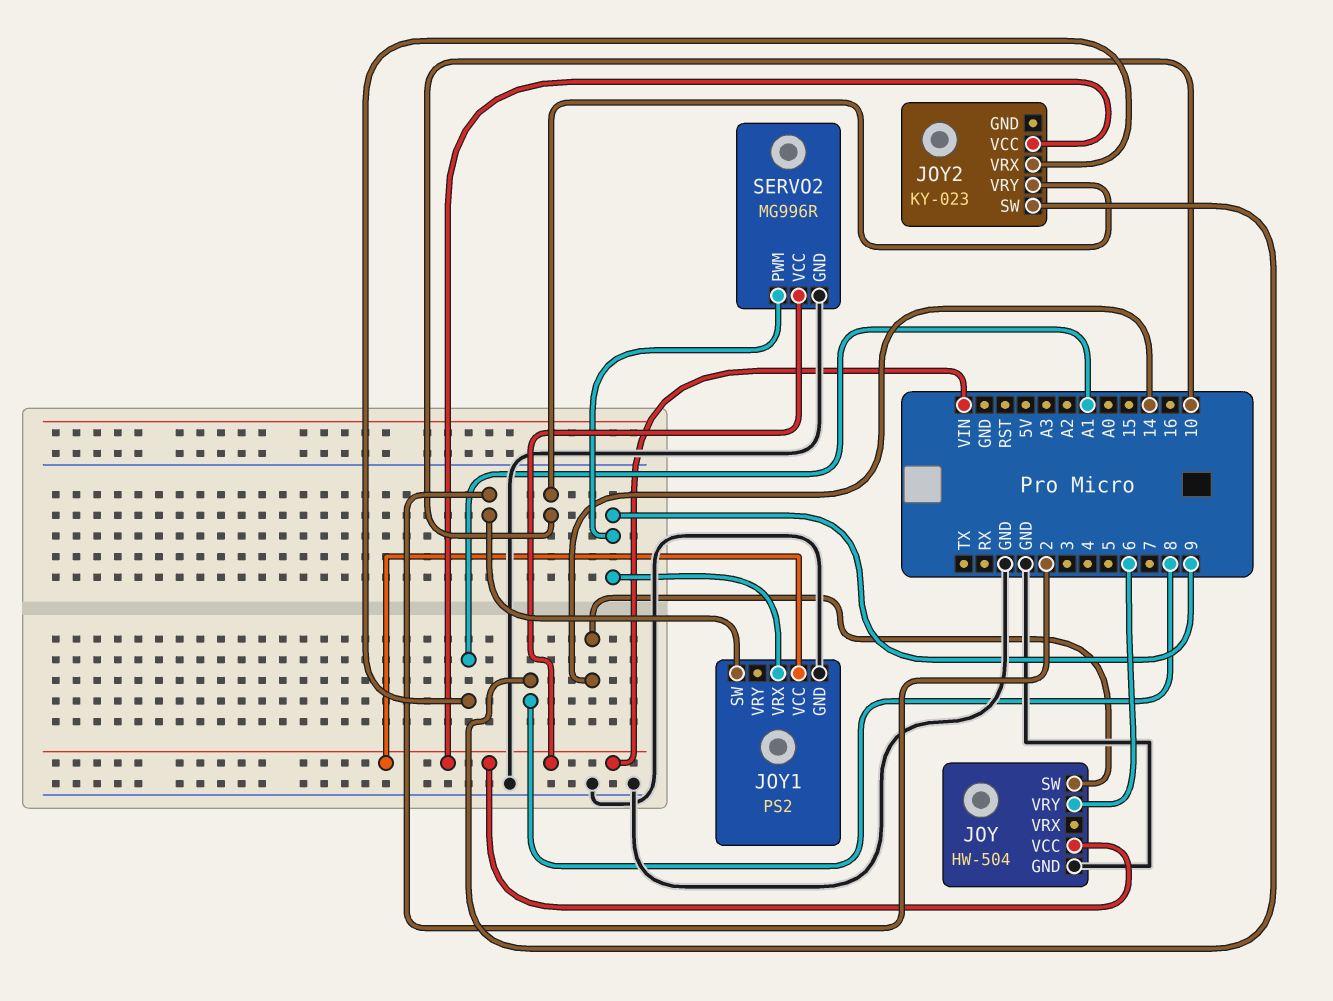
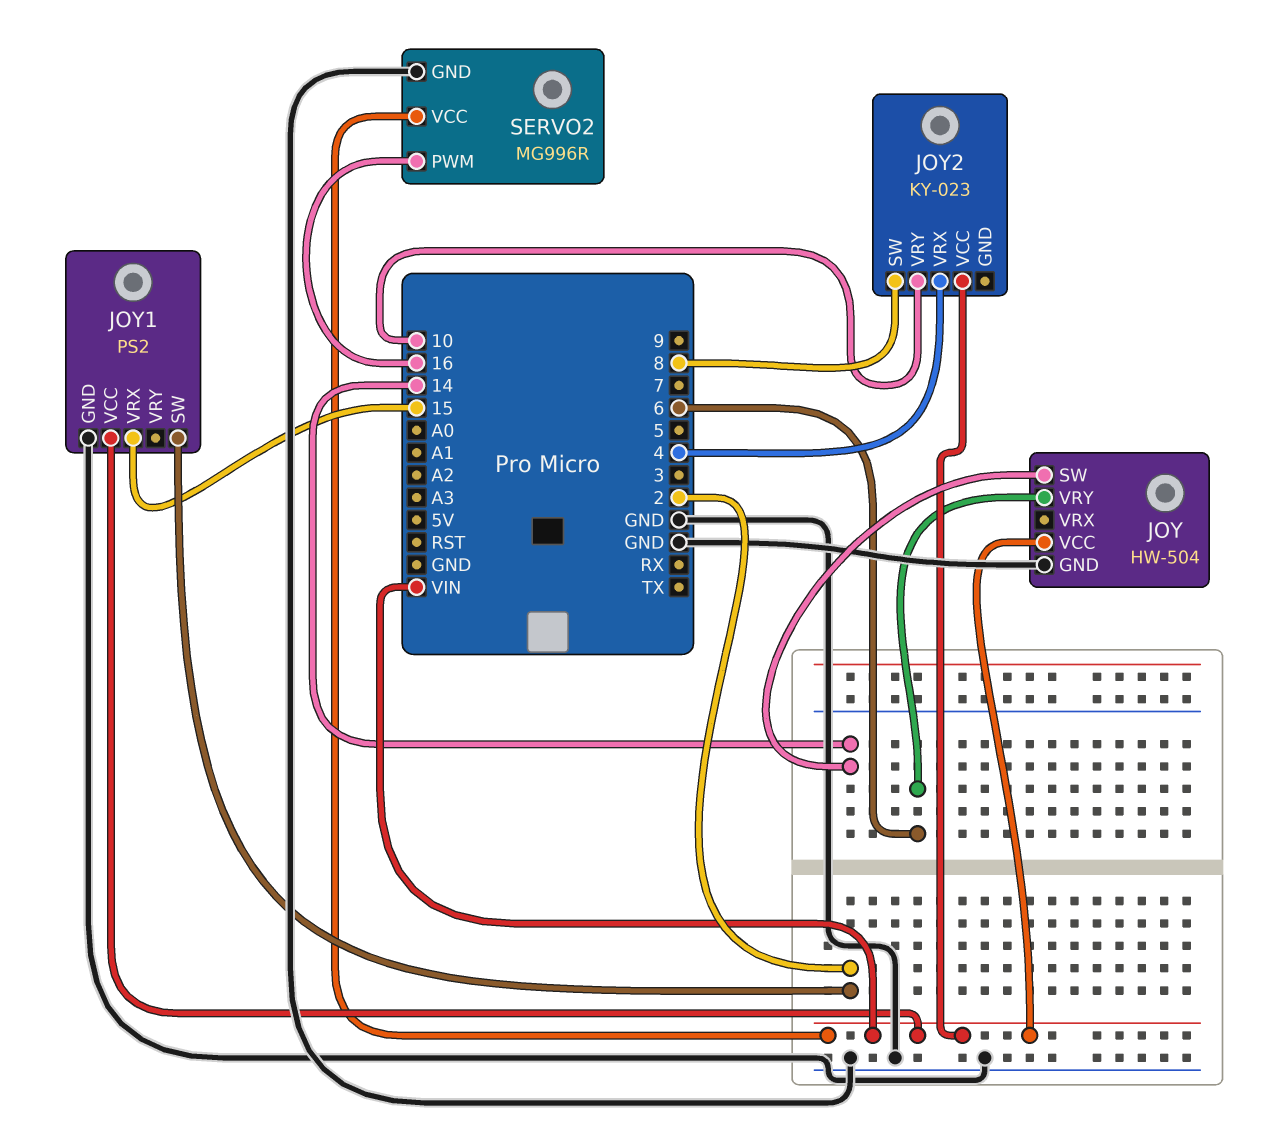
JOY1 pin VRX: 9 -> 15
JOY2 pin VRX: A1 -> 4
SERVO2 pin PWM: 9 -> 16

